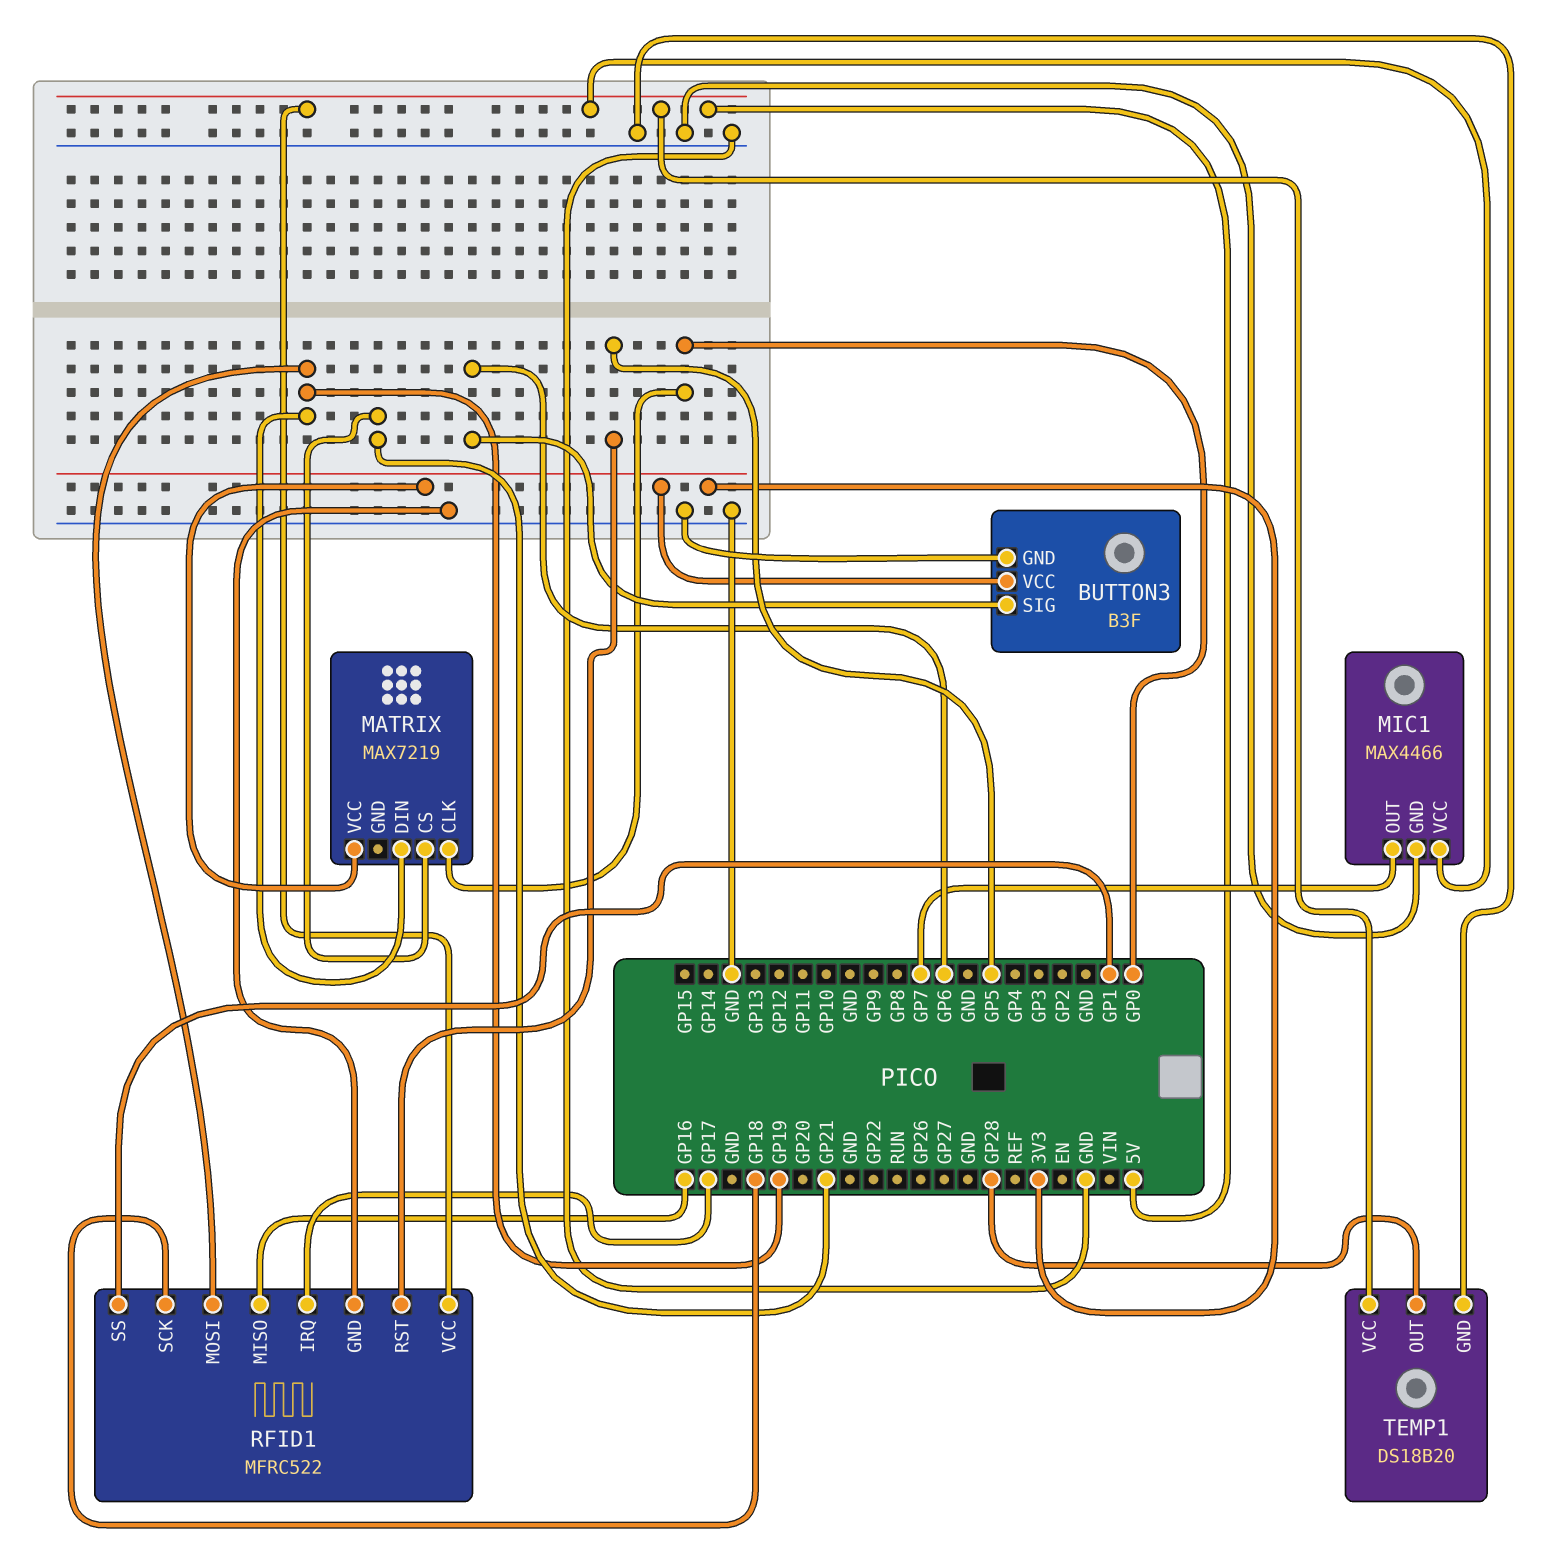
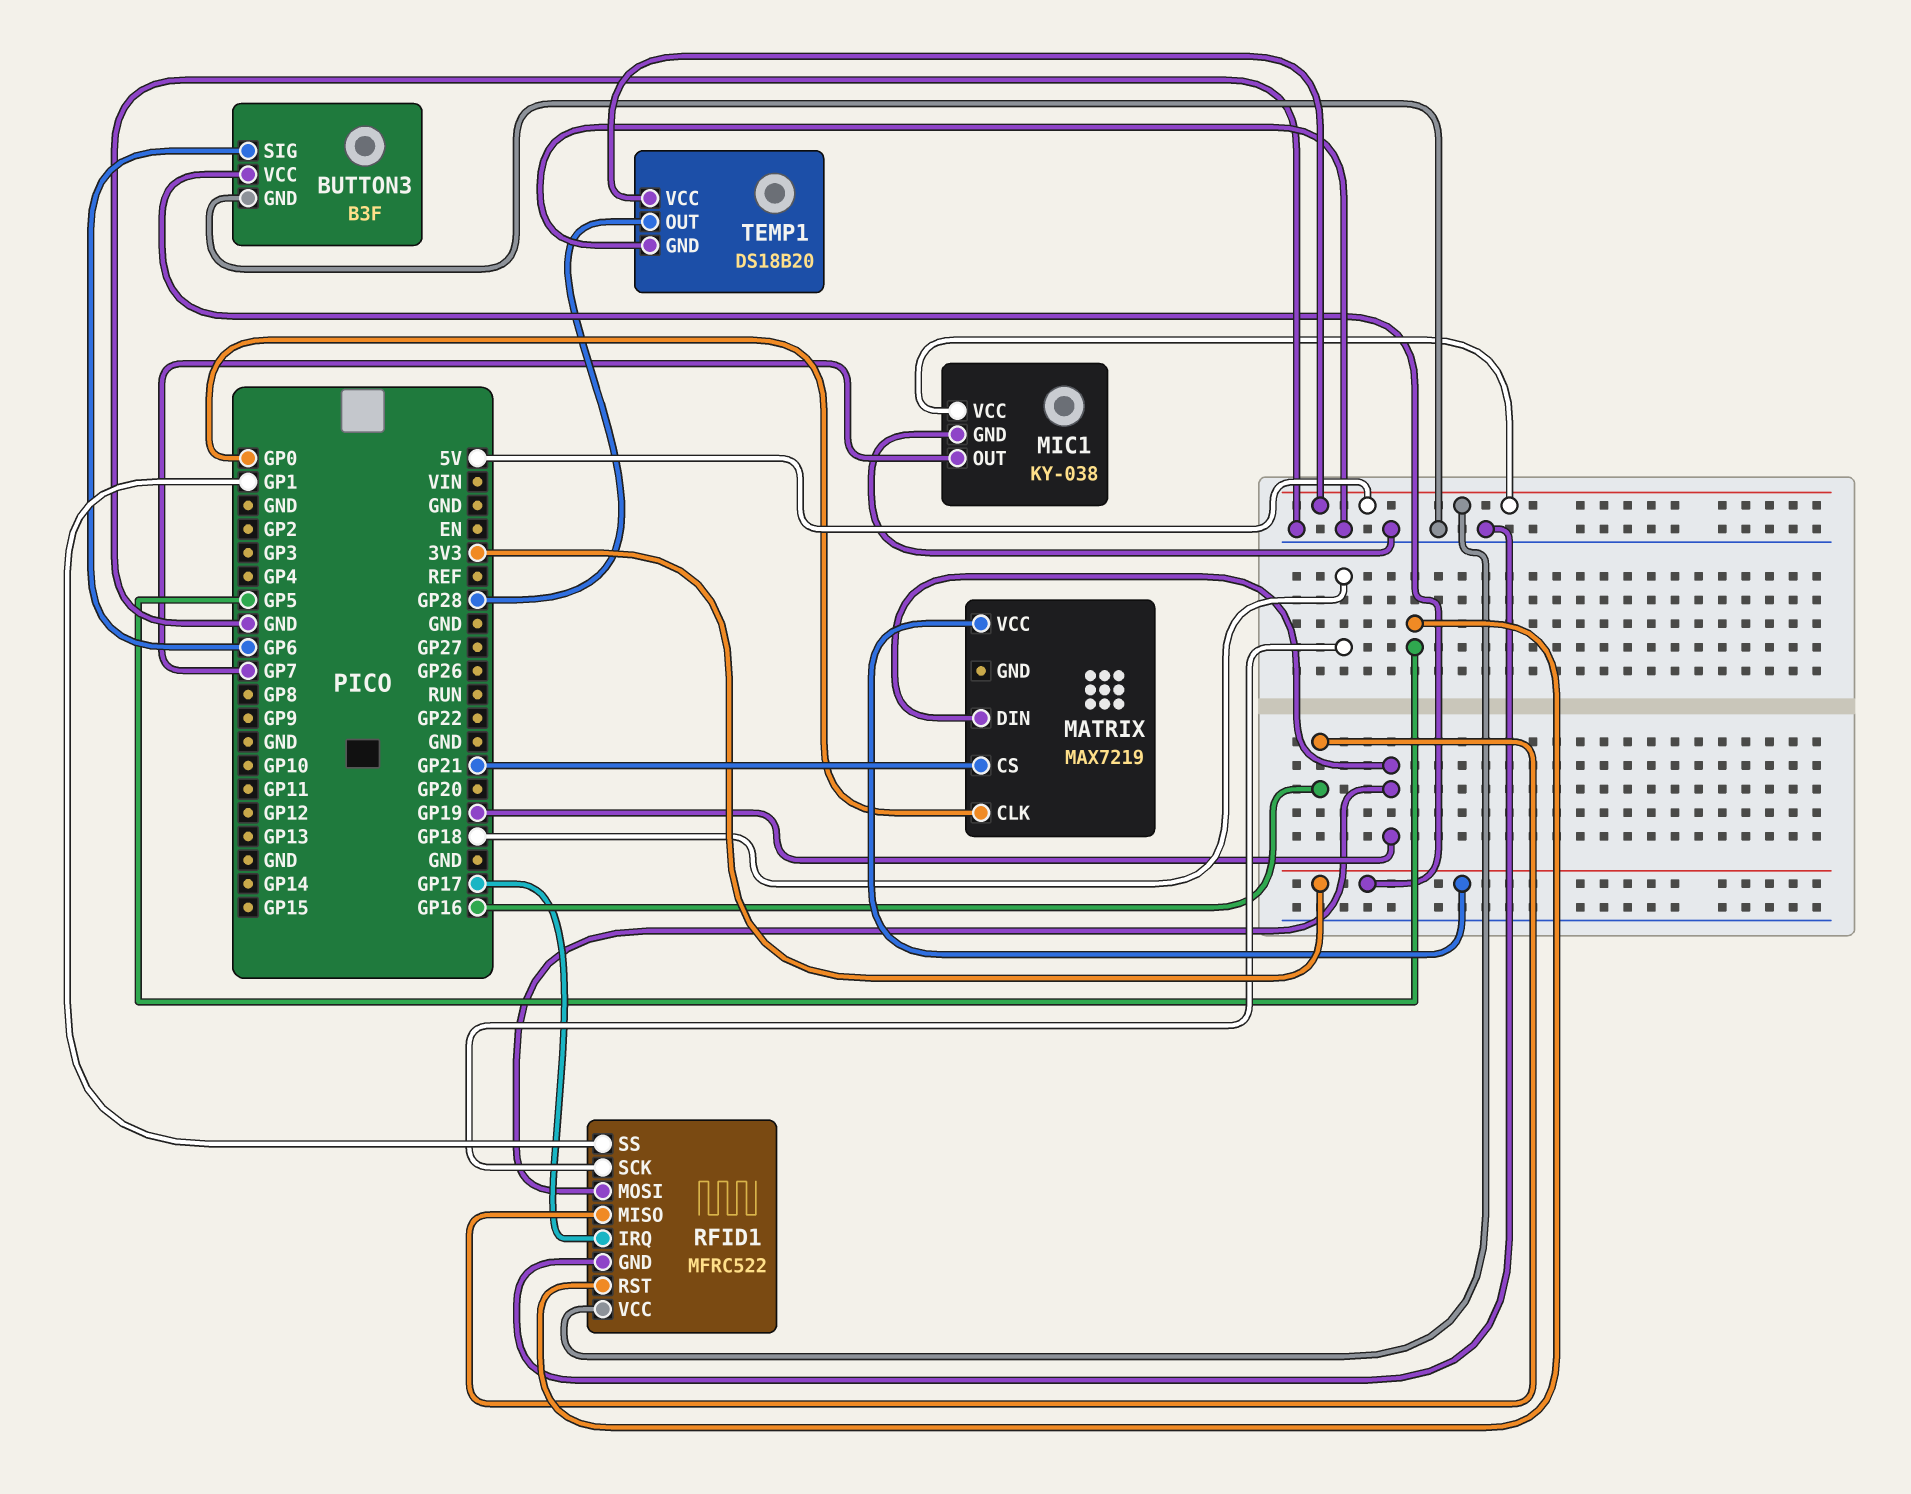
MIC1: MAX4466 -> KY-038

